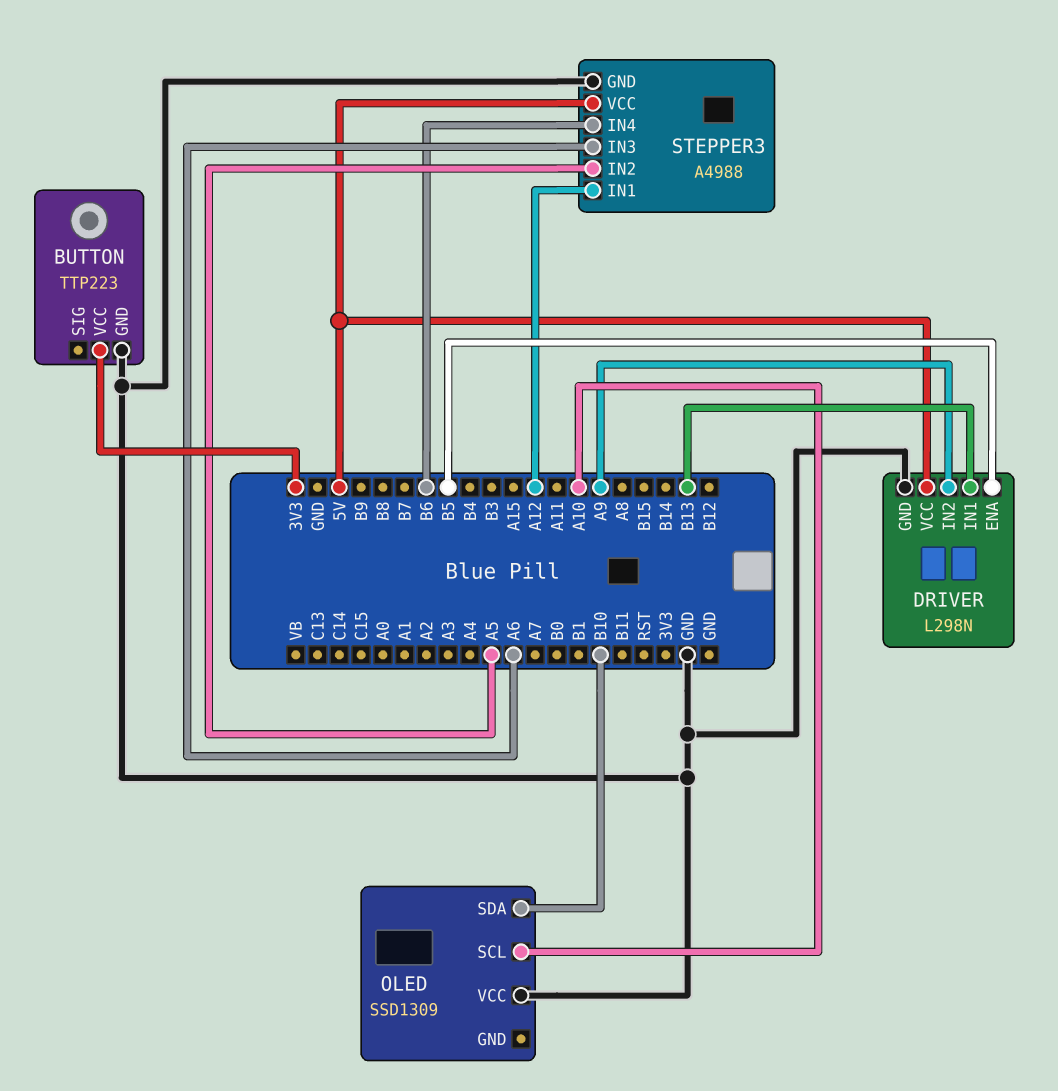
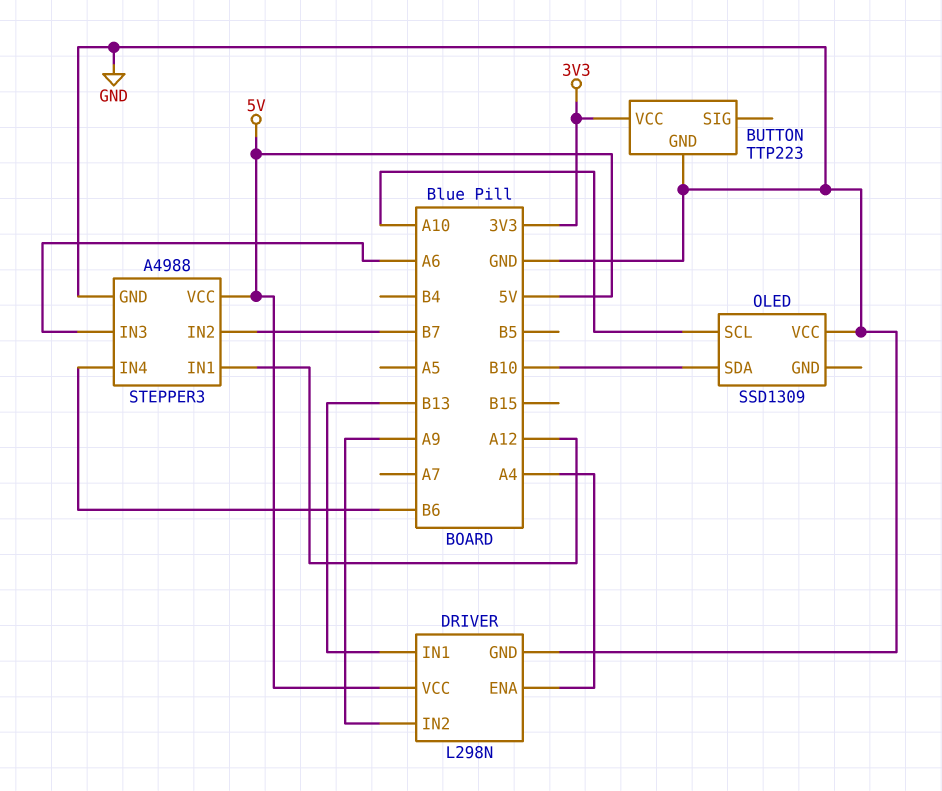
DRIVER pin ENA: B5 -> A4
STEPPER3 pin IN2: A5 -> B7

